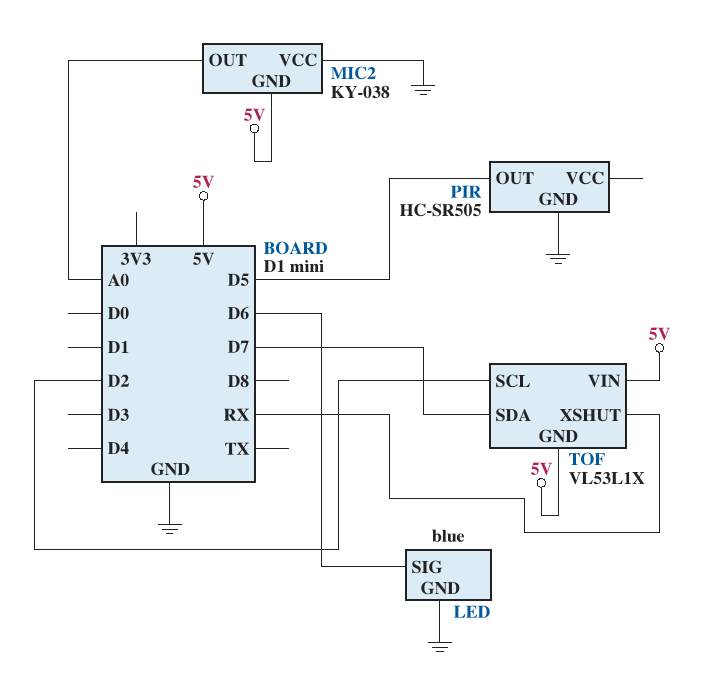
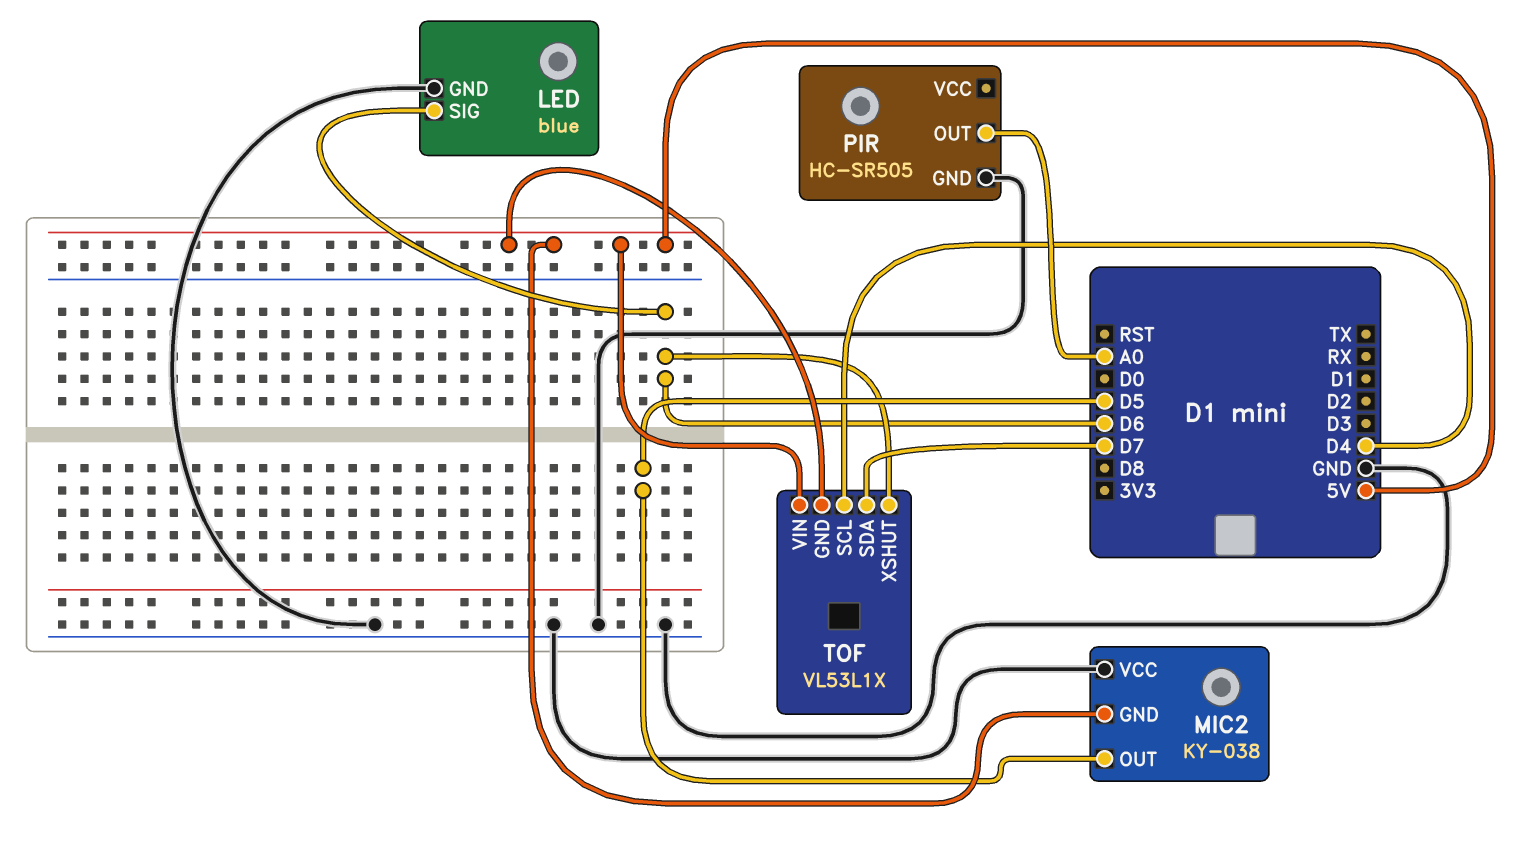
MIC2 pin OUT: A0 -> D5
PIR pin OUT: D5 -> A0
TOF pin SCL: D2 -> D4
TOF pin XSHUT: RX -> D6

